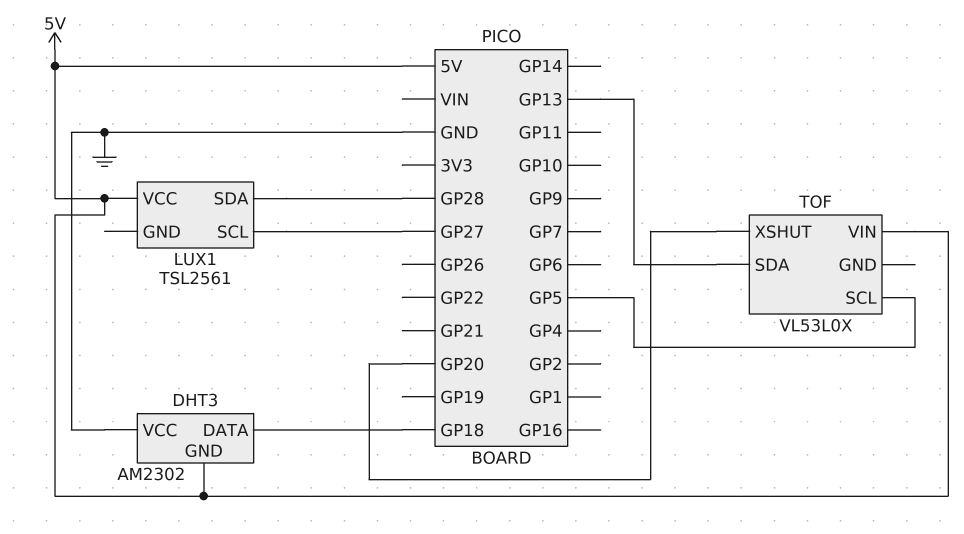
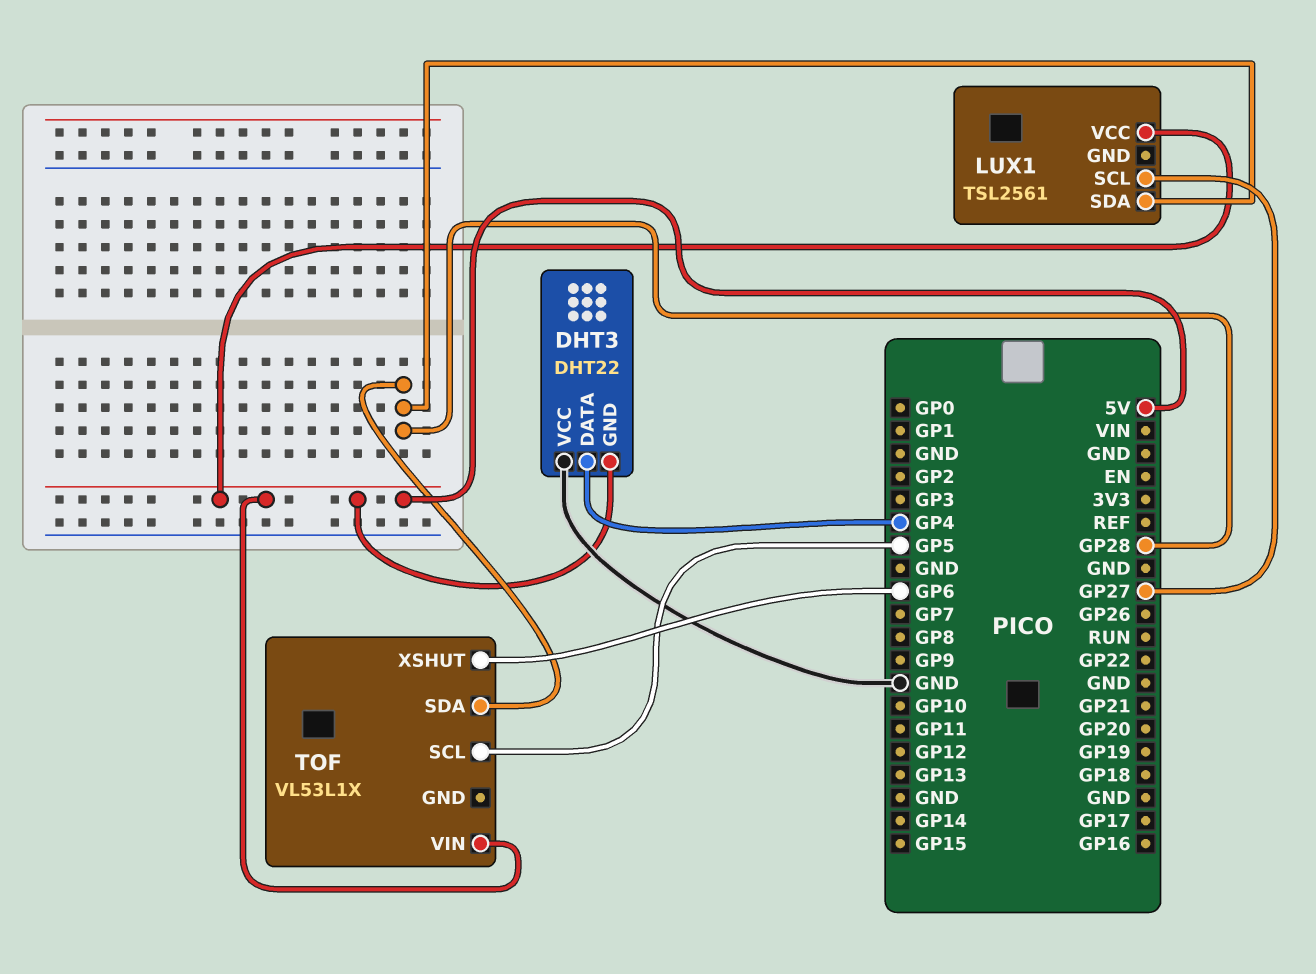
DHT3: AM2302 -> DHT22
DHT3 pin DATA: GP18 -> GP4
TOF: VL53L0X -> VL53L1X
TOF pin SDA: GP13 -> GP28
TOF pin XSHUT: GP20 -> GP6

